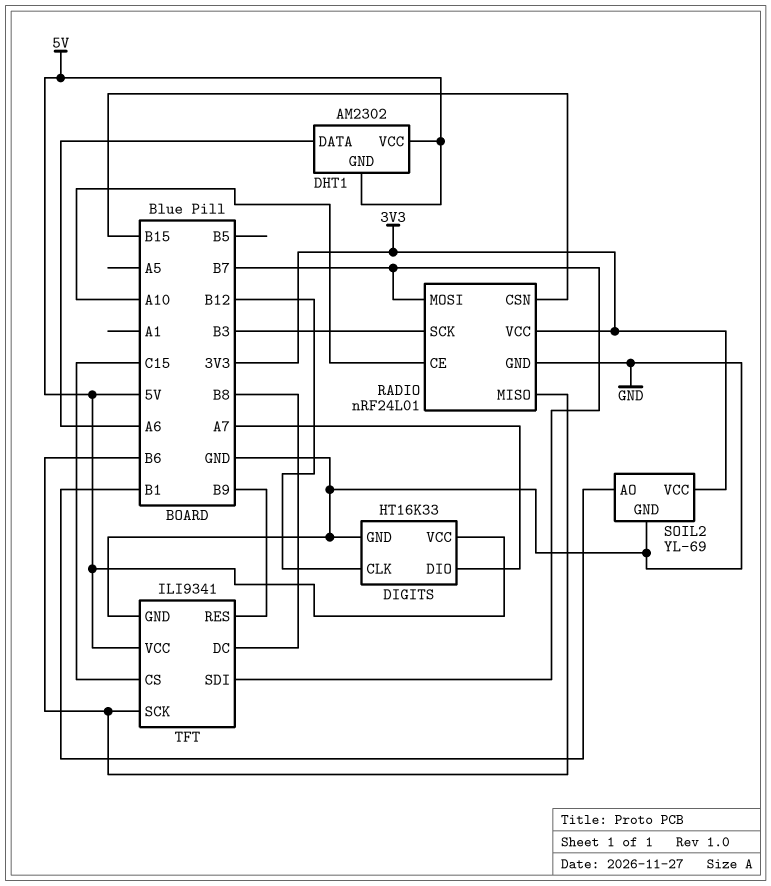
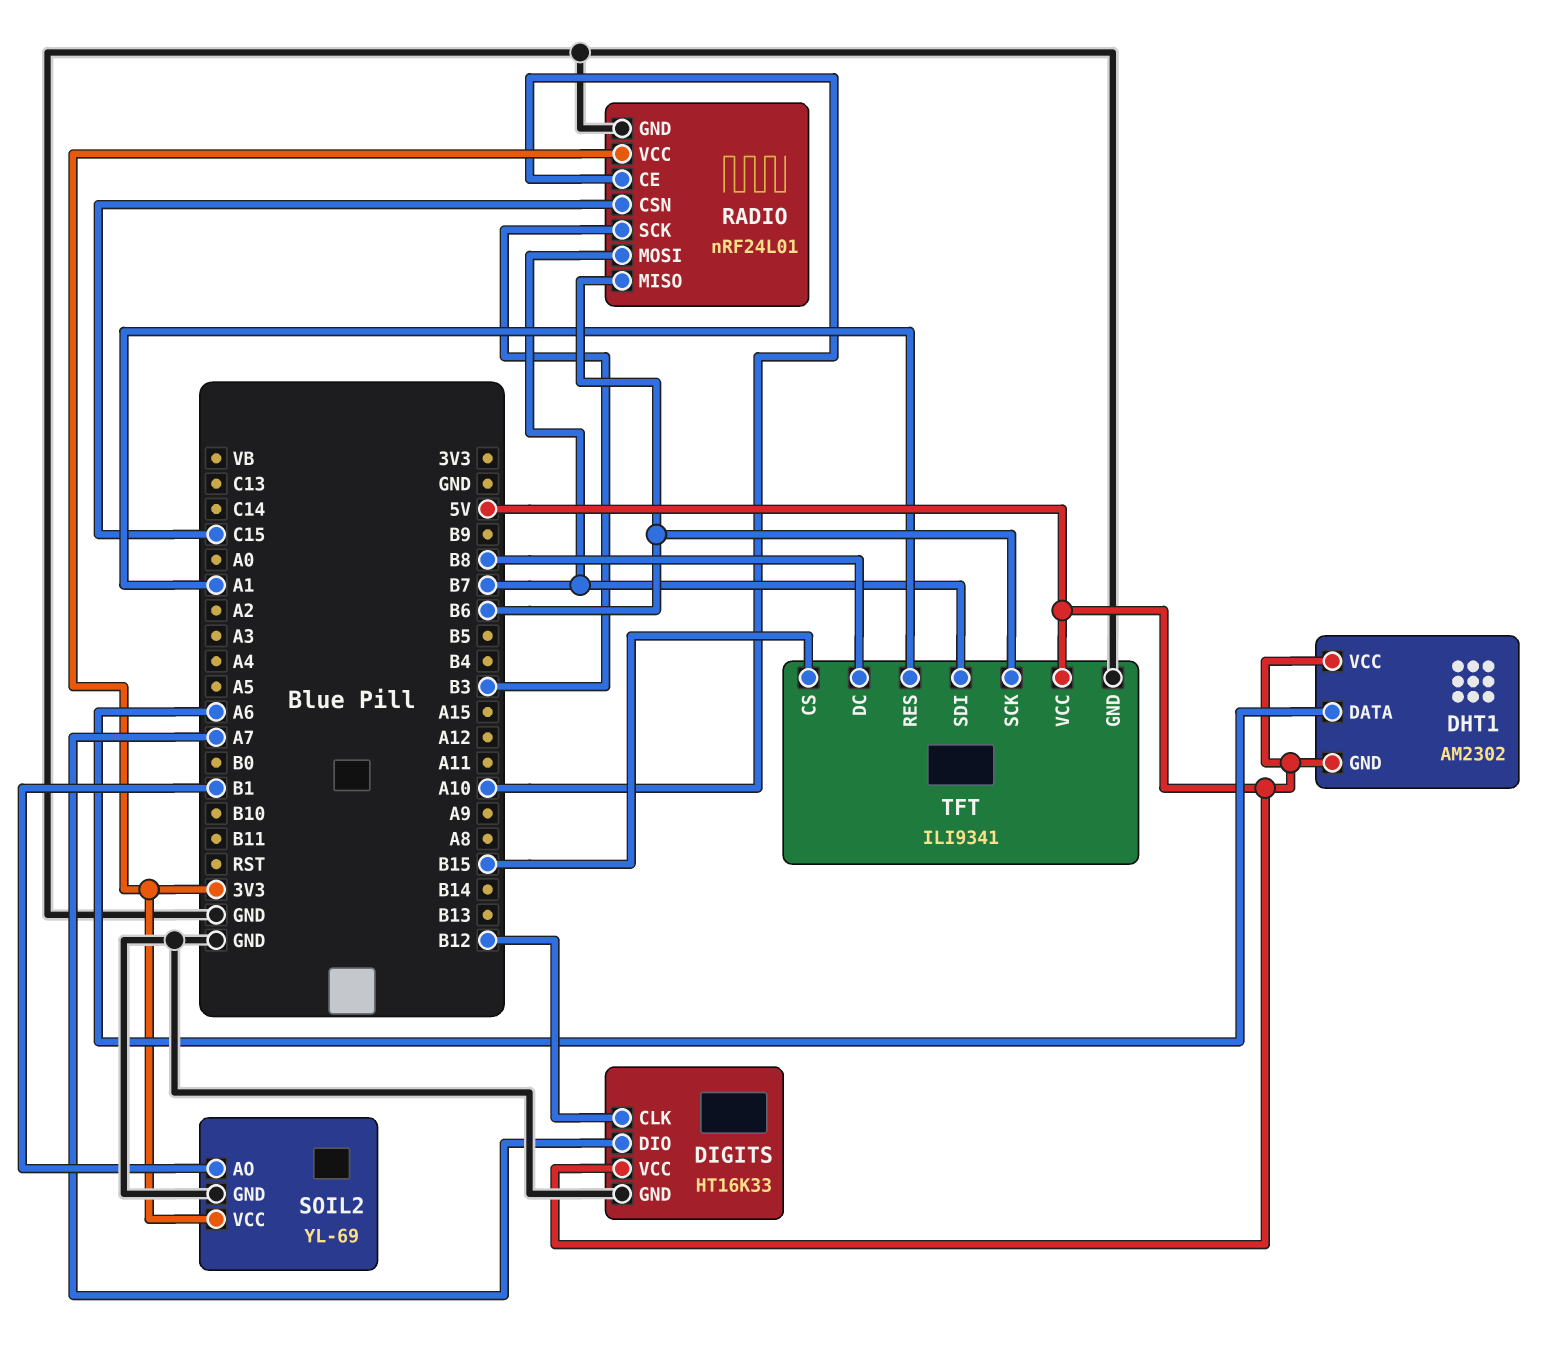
RADIO pin CSN: B15 -> C15
TFT pin CS: C15 -> B15
TFT pin RES: B9 -> A1

